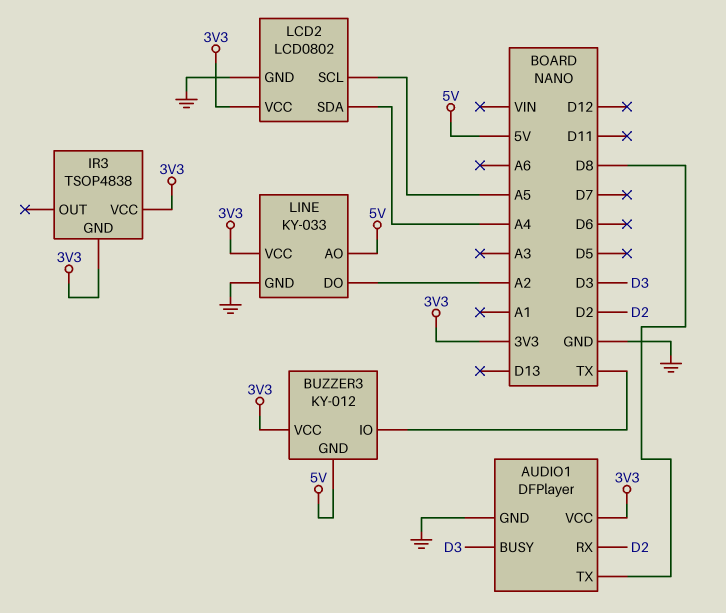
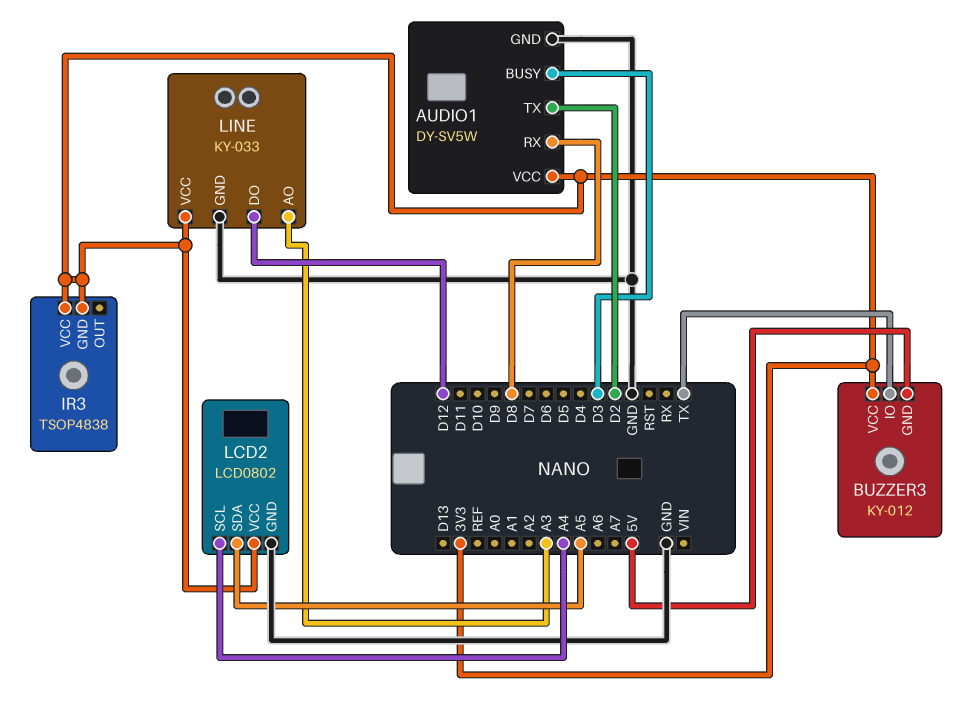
AUDIO1: DFPlayer -> DY-SV5W
AUDIO1 pin RX: D2 -> D8
AUDIO1 pin TX: D8 -> D2
LCD2 pin SCL: A5 -> A4
LCD2 pin SDA: A4 -> A5
LINE pin AO: 5V -> A3
LINE pin DO: A2 -> D12

